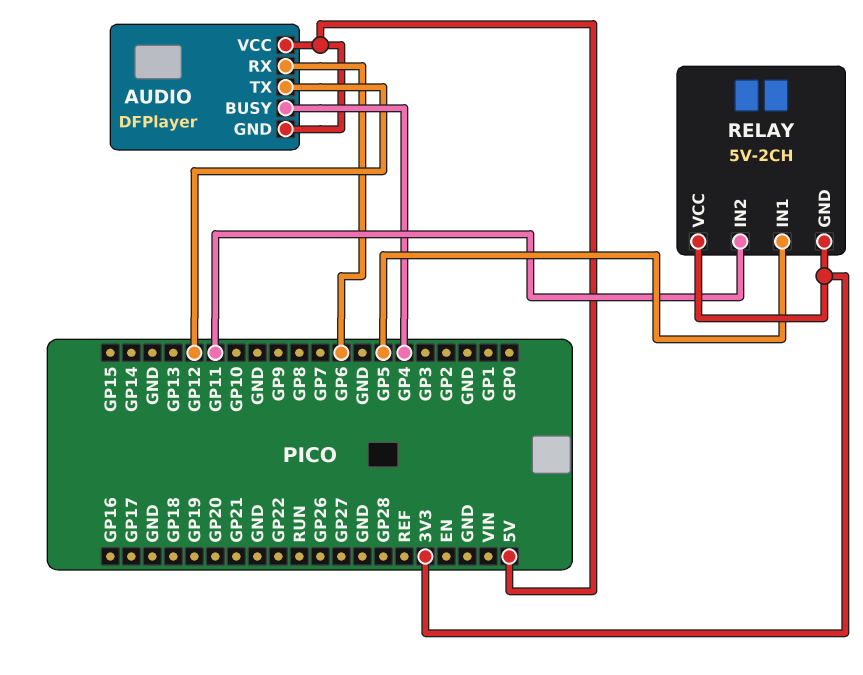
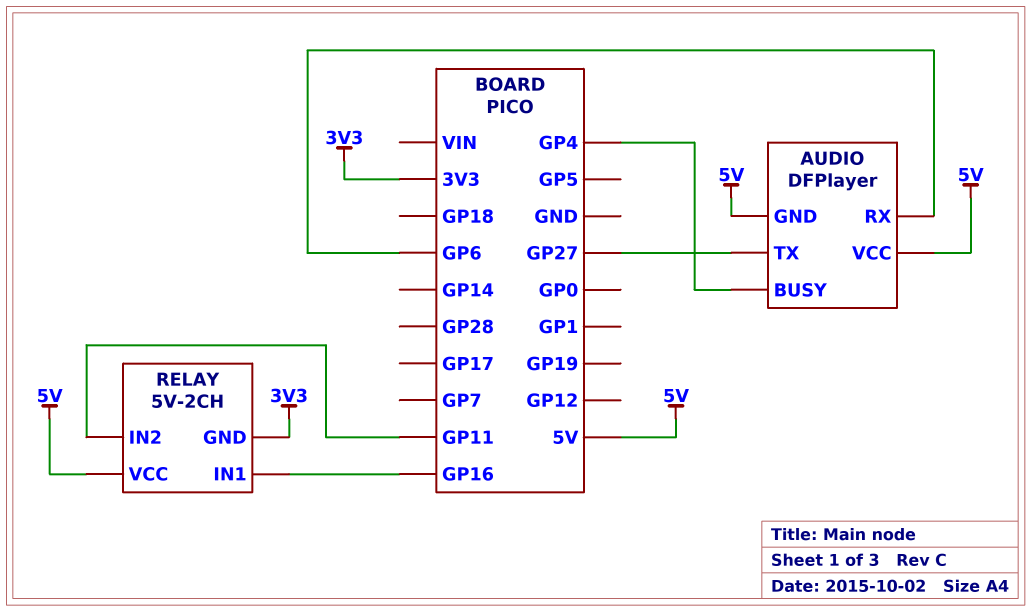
AUDIO pin TX: GP12 -> GP27
RELAY pin IN1: GP5 -> GP16
RELAY pin VCC: 3V3 -> 5V

